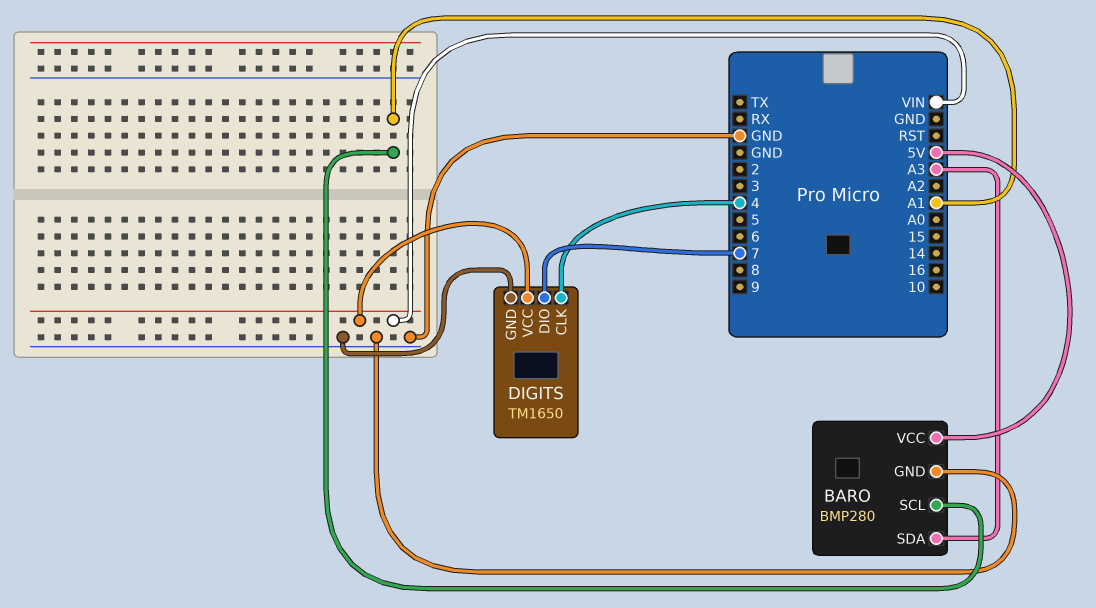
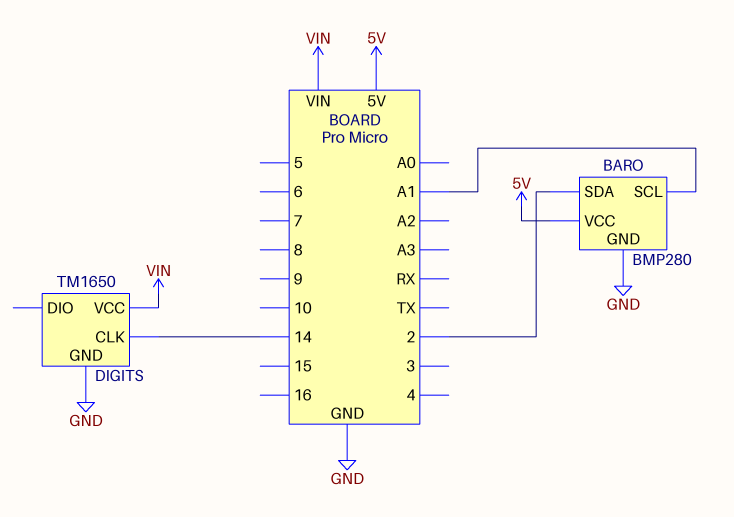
BARO pin SDA: A3 -> 2
DIGITS pin CLK: 4 -> 14
DIGITS pin DIO: 7 -> none

